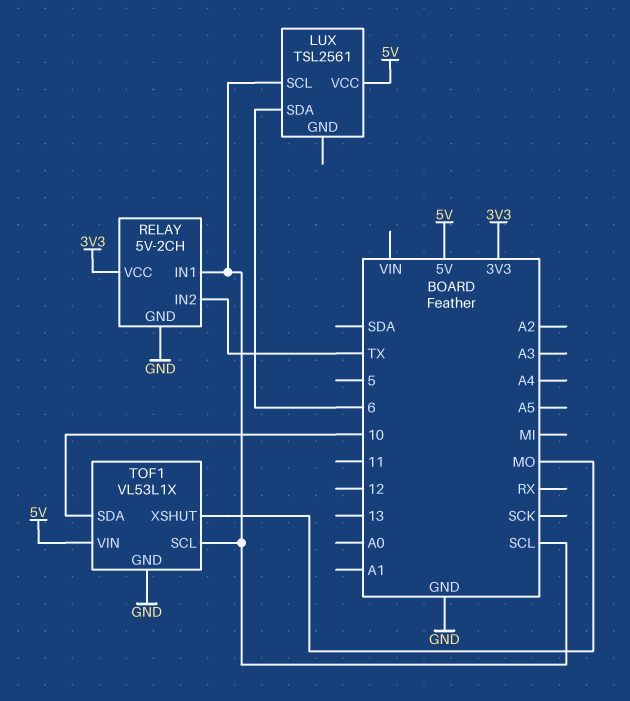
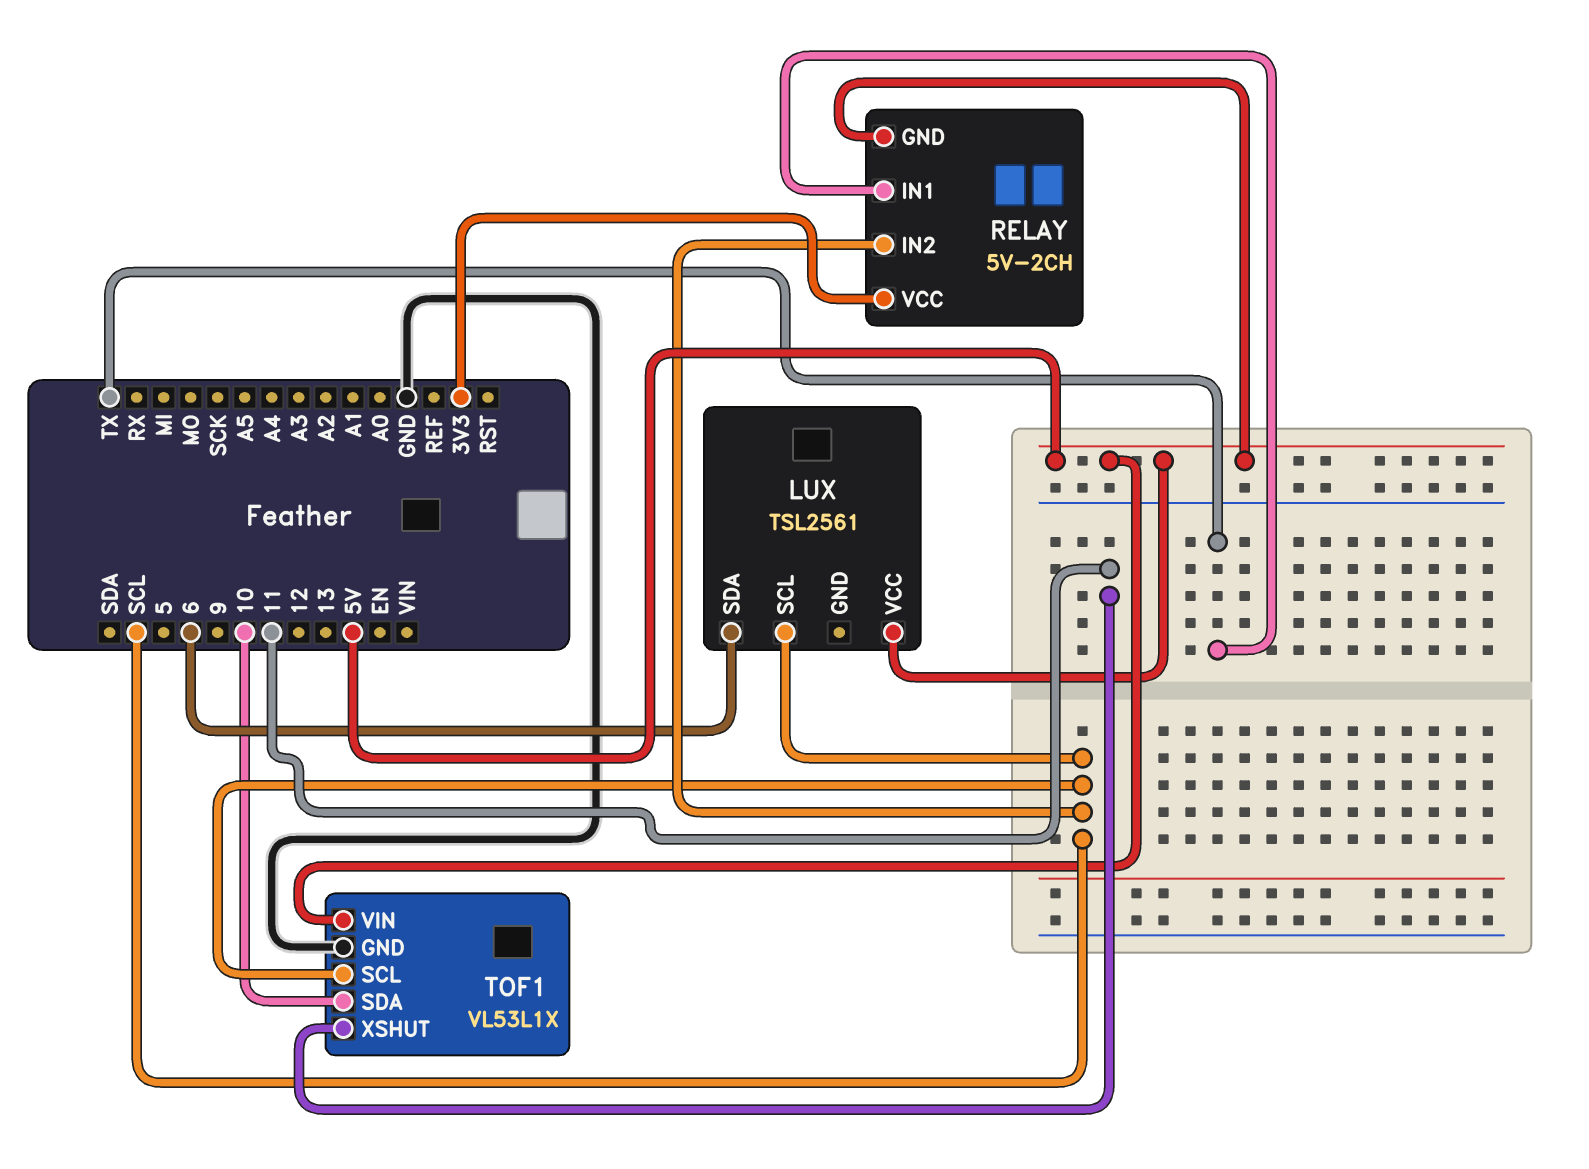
RELAY pin GND: GND -> 5V
RELAY pin IN1: SCL -> TX
RELAY pin IN2: TX -> SCL
TOF1 pin XSHUT: MO -> 11

